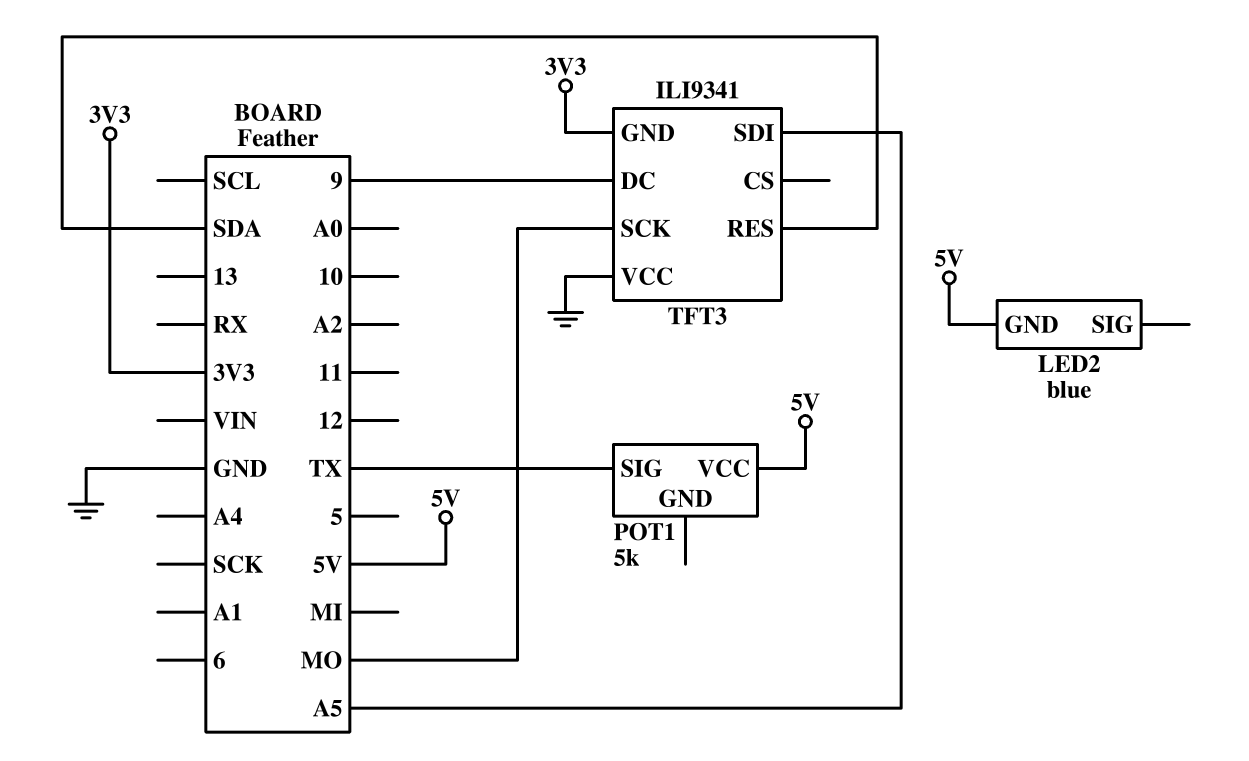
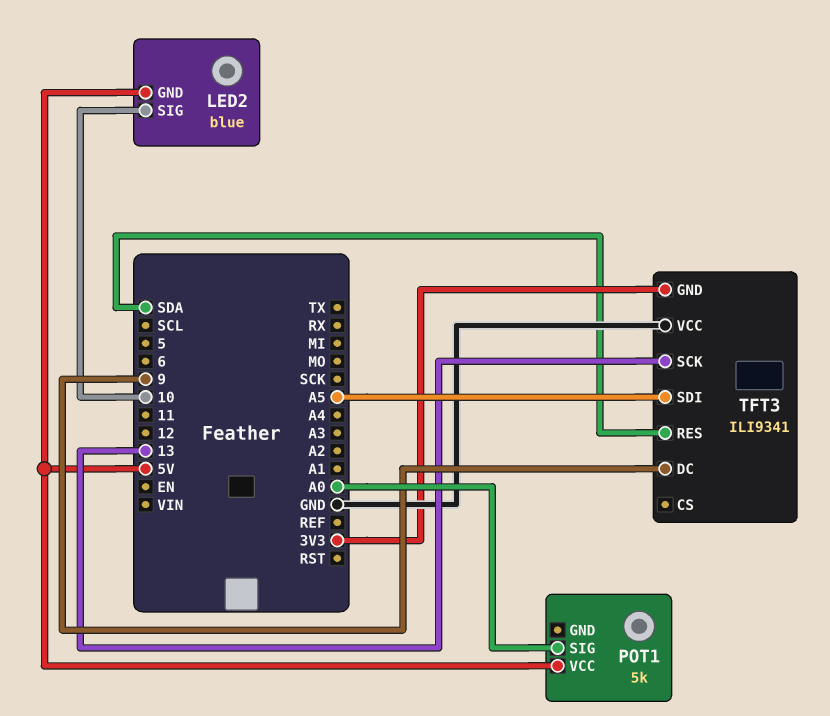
LED2 pin SIG: none -> 10
POT1 pin SIG: TX -> A0
TFT3 pin SCK: MO -> 13

